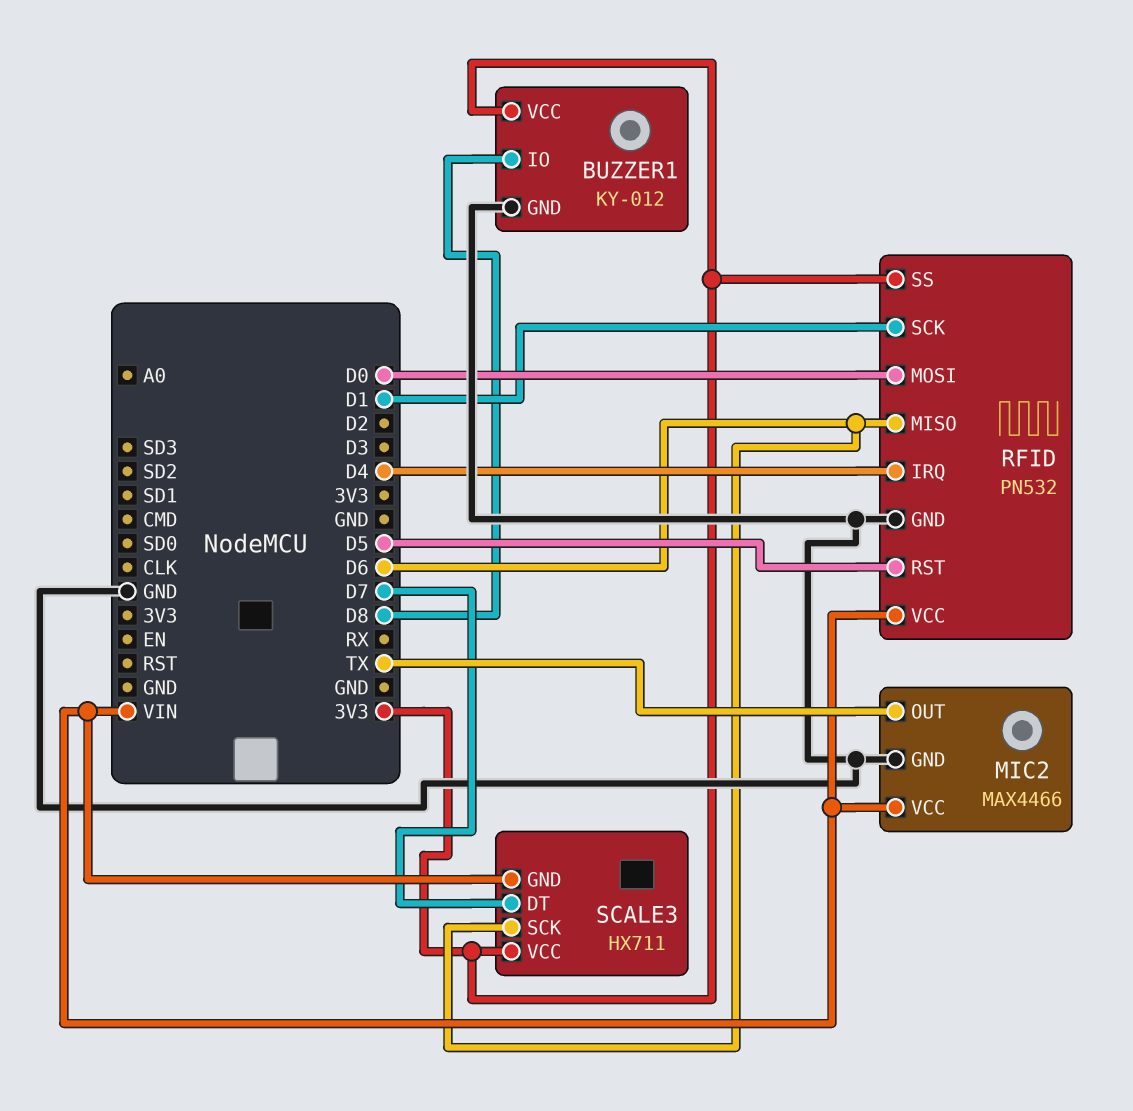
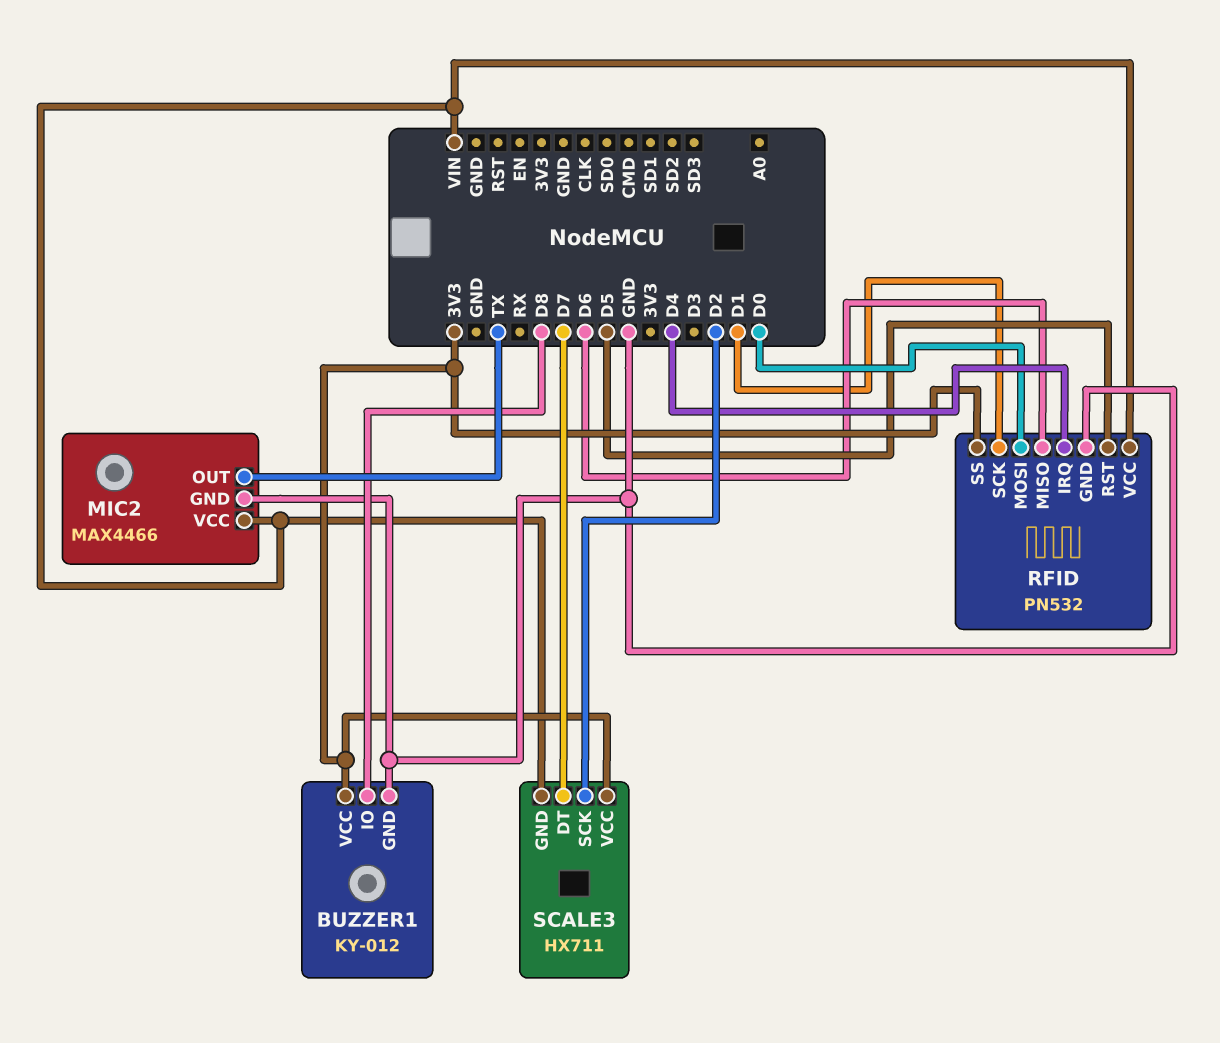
SCALE3 pin SCK: D6 -> D2

